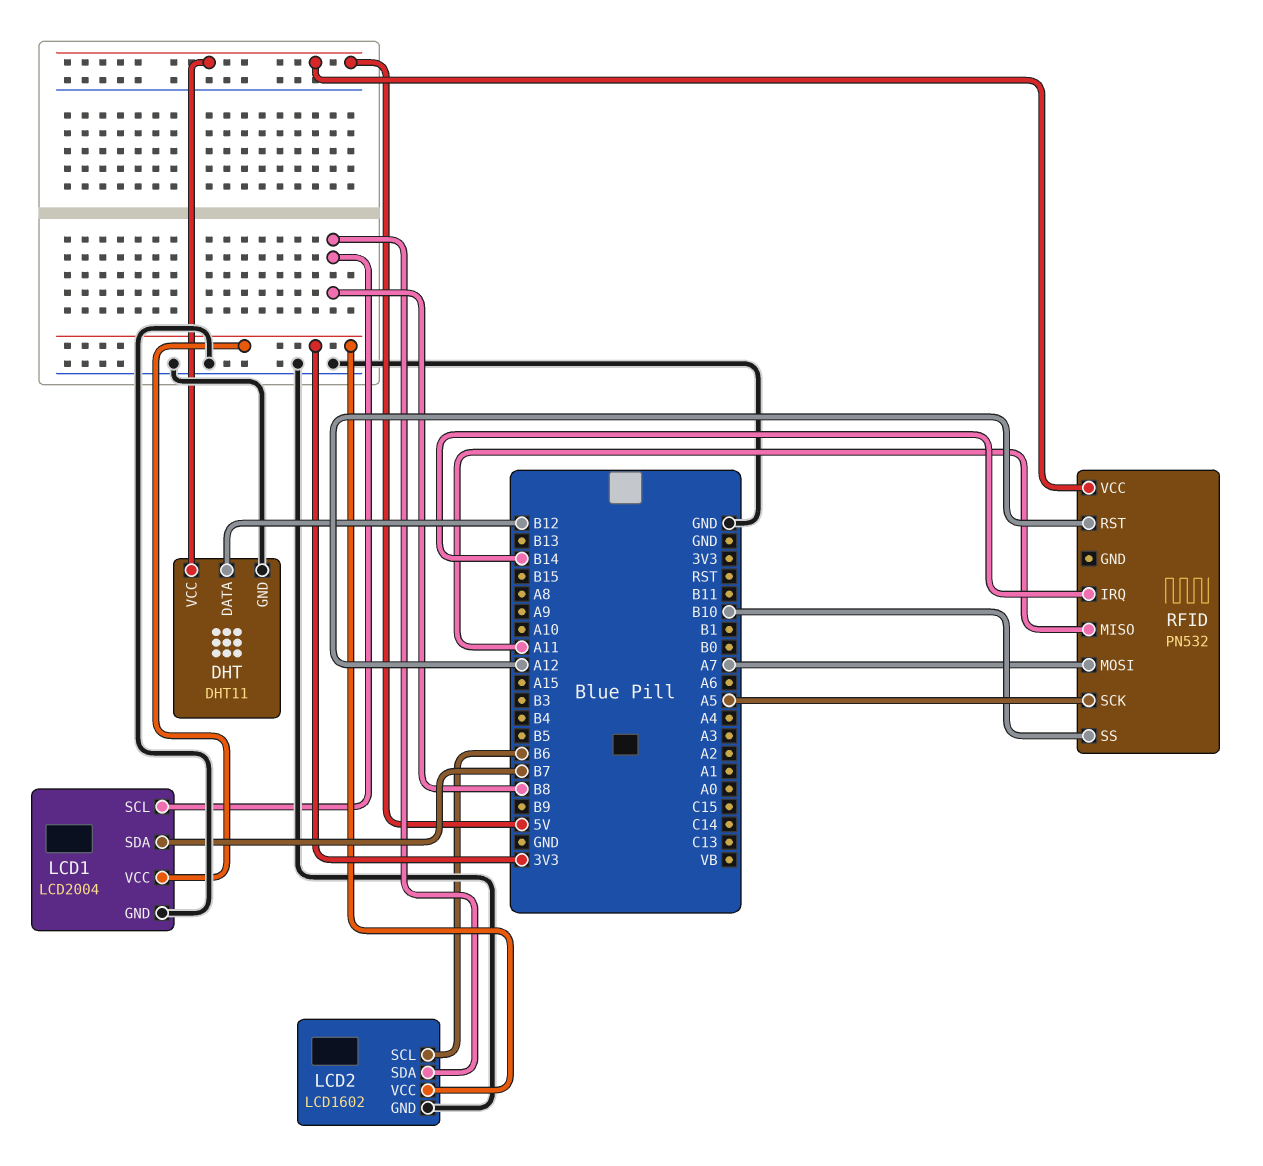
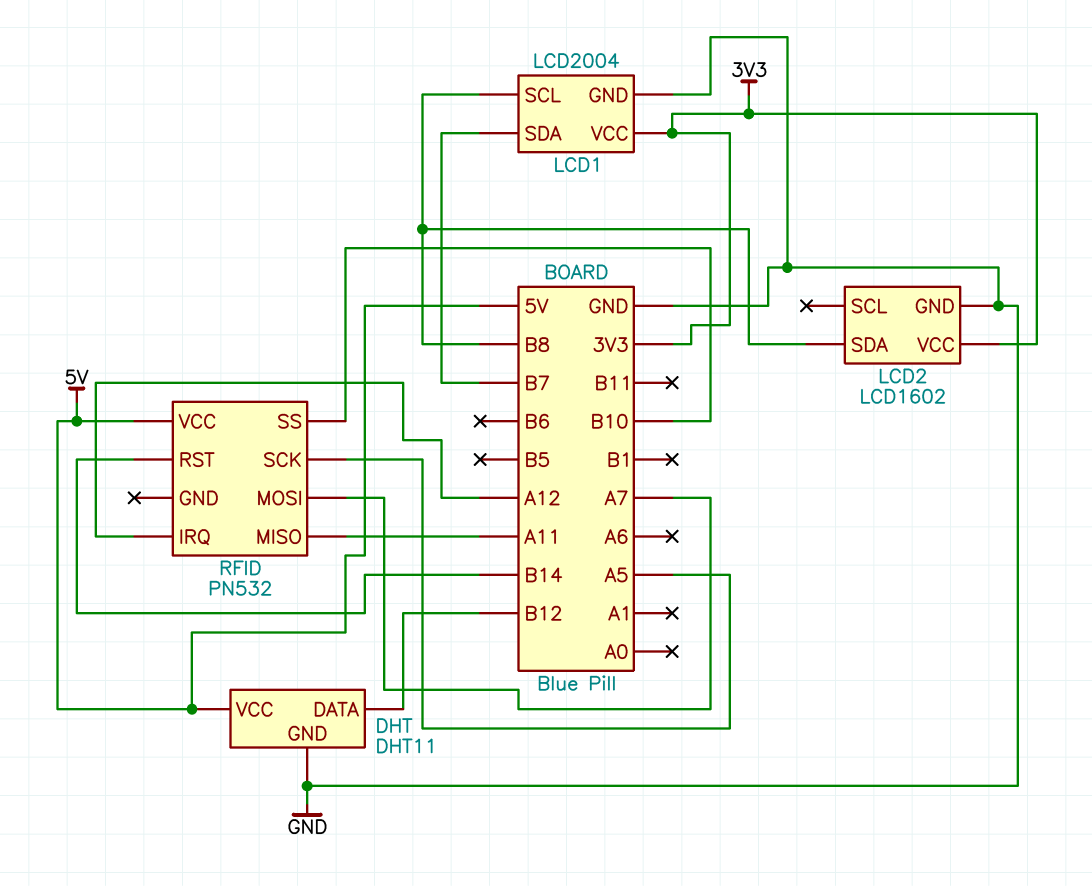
LCD2 pin SCL: B6 -> none
RFID pin IRQ: B14 -> A12
RFID pin RST: A12 -> B14

